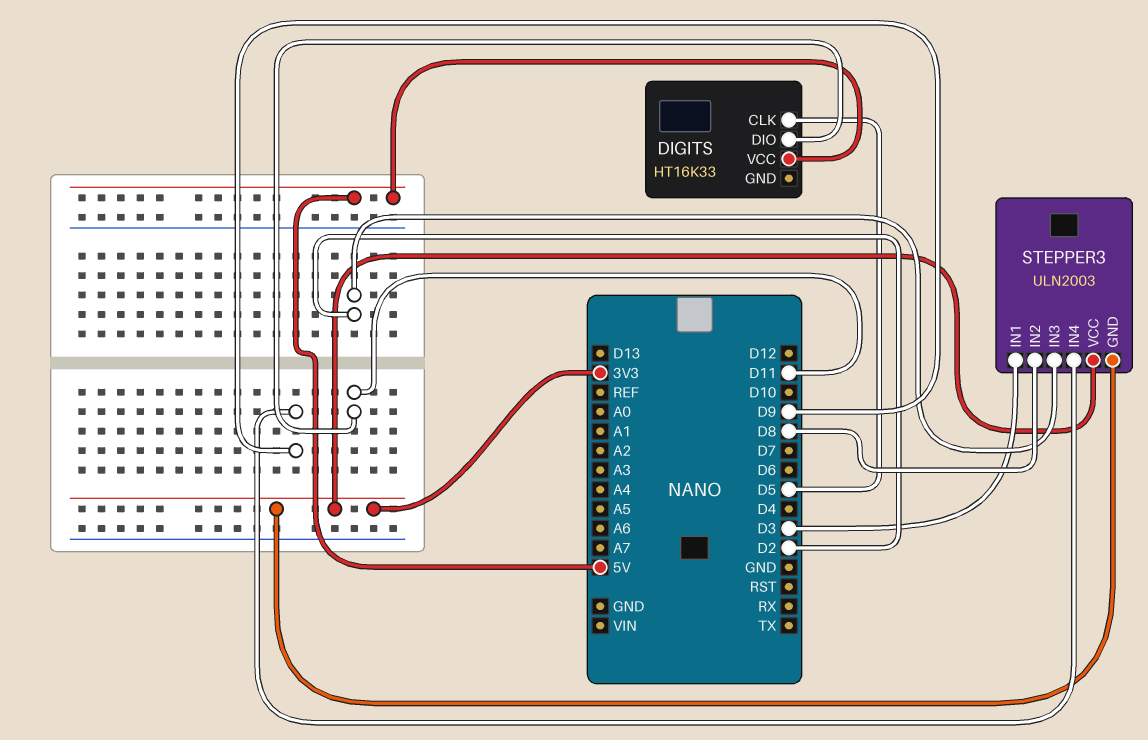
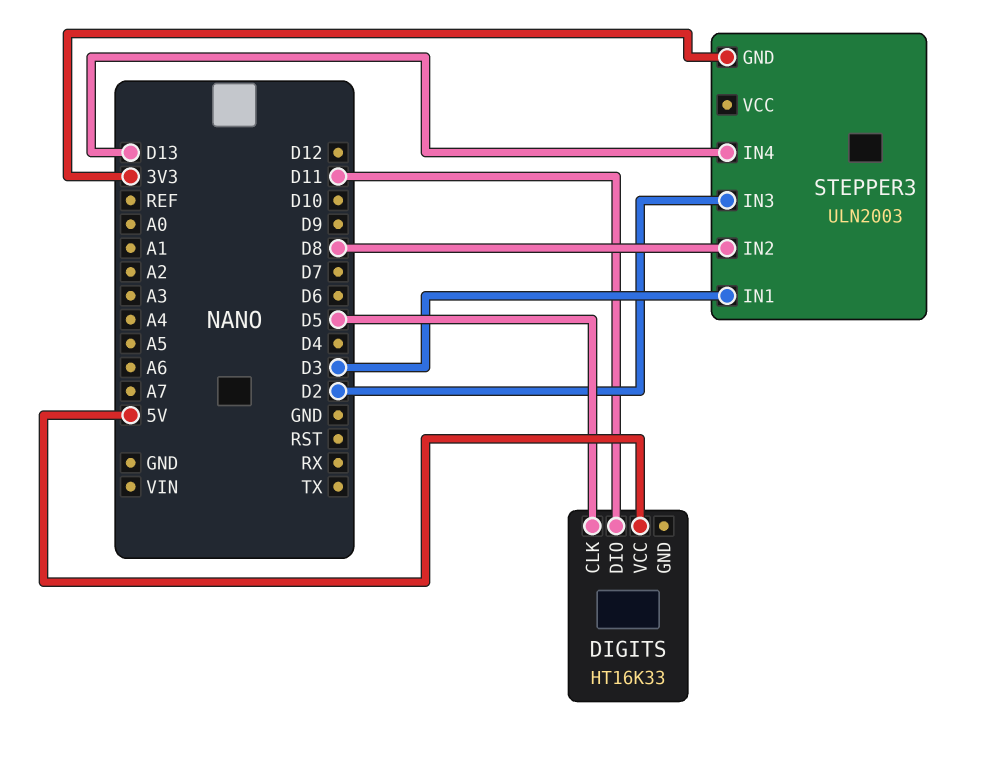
STEPPER3 pin IN4: D9 -> D13
STEPPER3 pin VCC: 3V3 -> none

